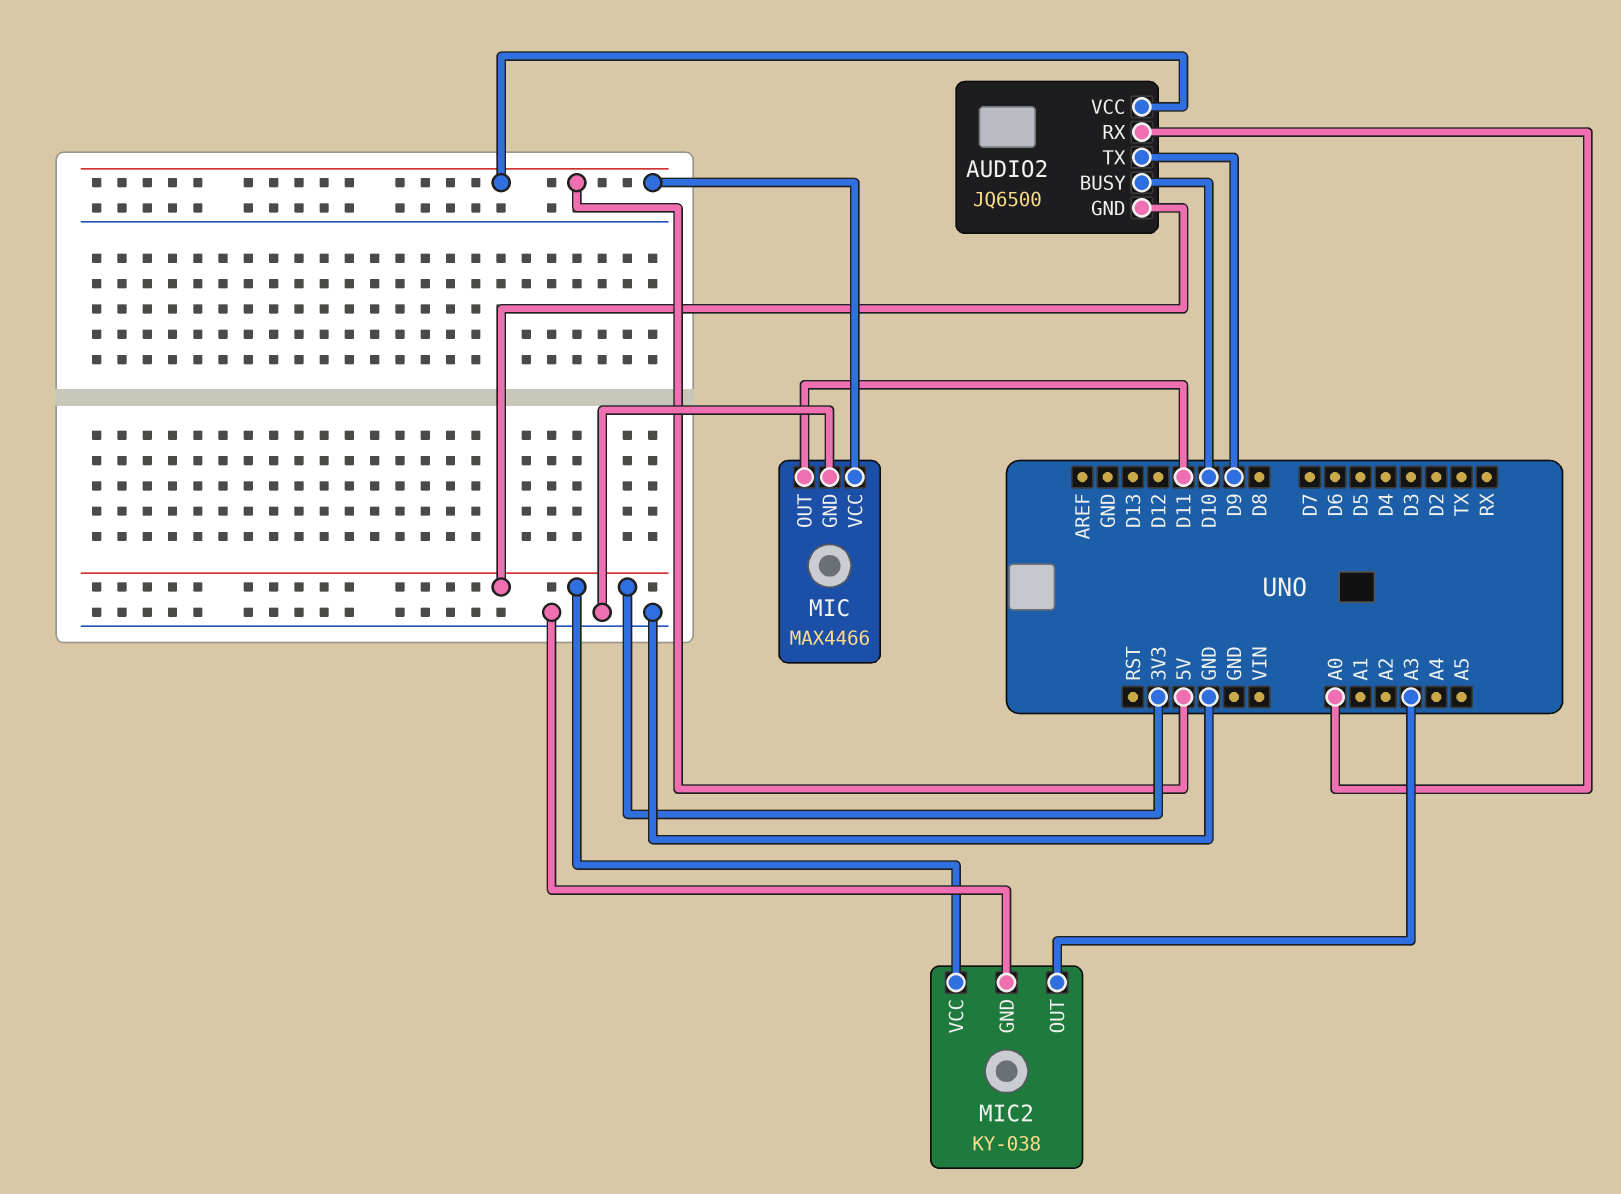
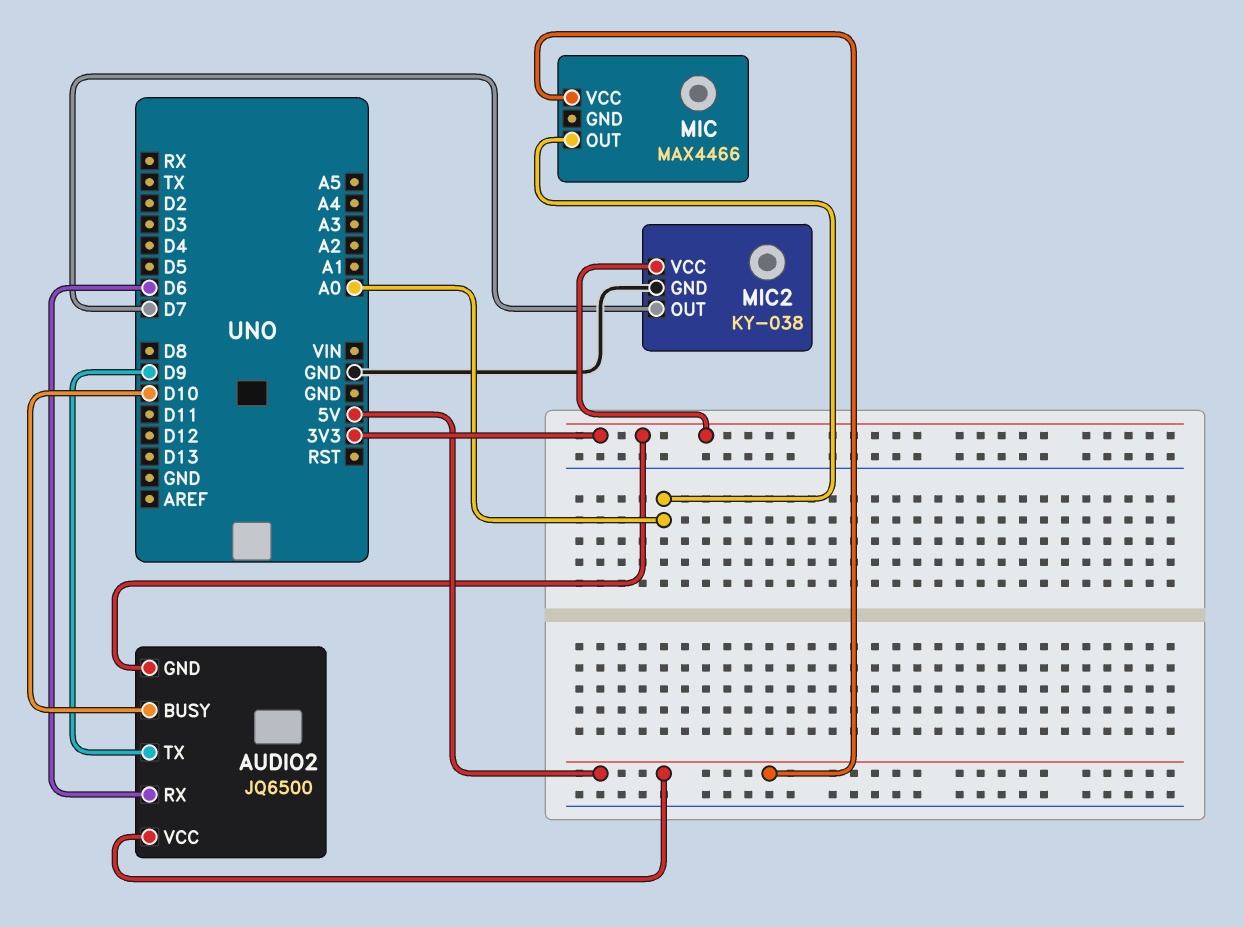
AUDIO2 pin RX: A0 -> D6
MIC pin GND: GND -> none
MIC pin OUT: D11 -> A0
MIC2 pin OUT: A3 -> D7

